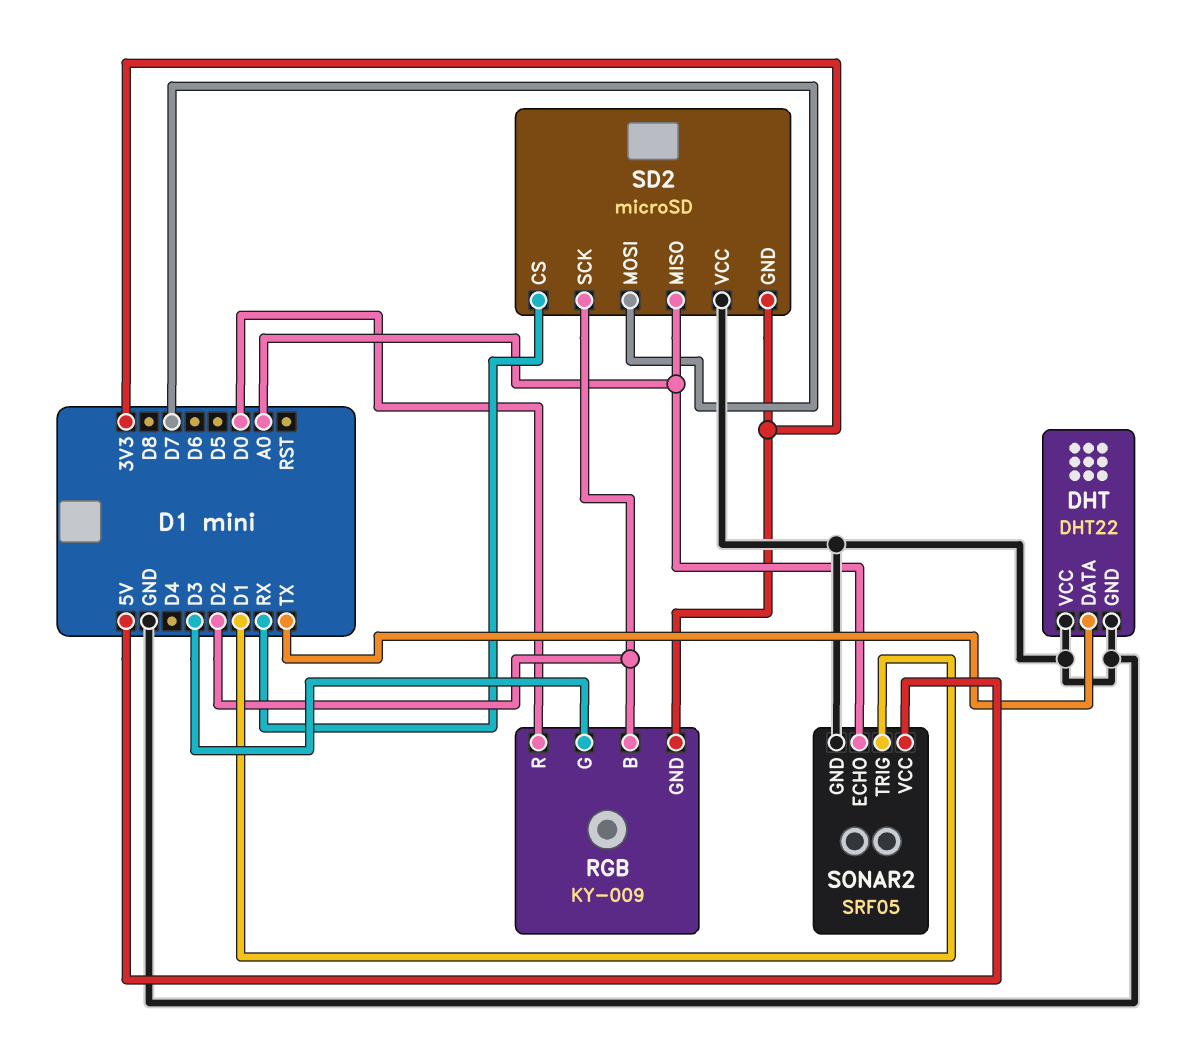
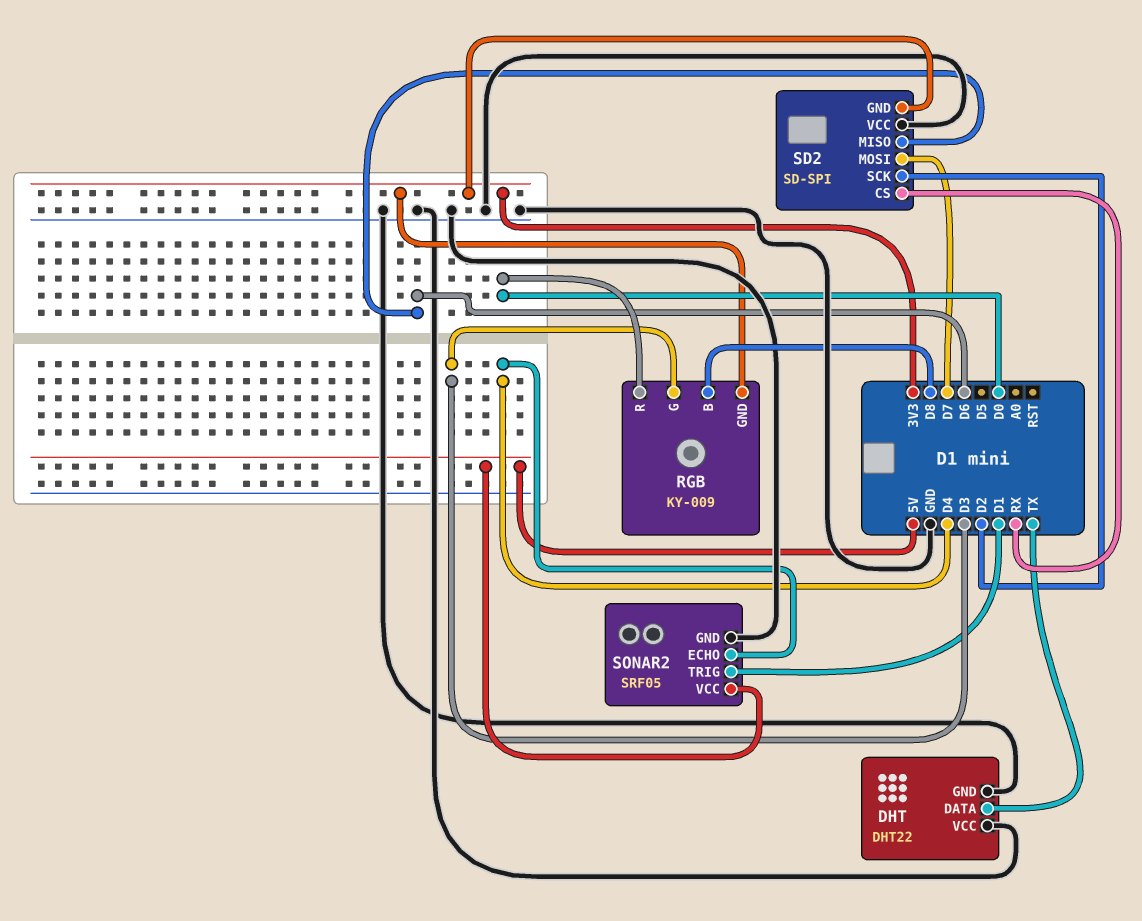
RGB pin B: D2 -> D8
SD2: microSD -> SD-SPI
SD2 pin MISO: A0 -> D6
SONAR2 pin ECHO: A0 -> D4

